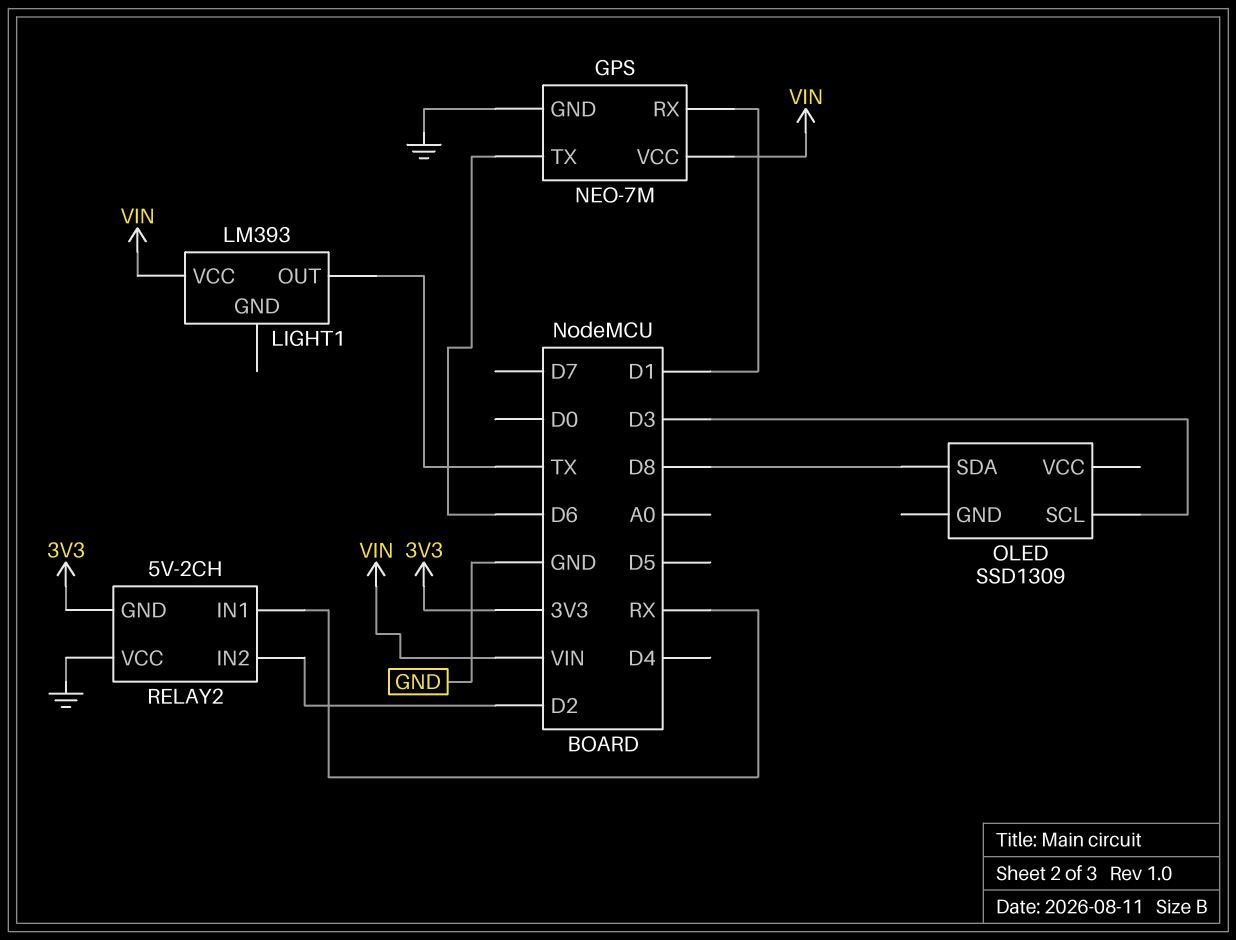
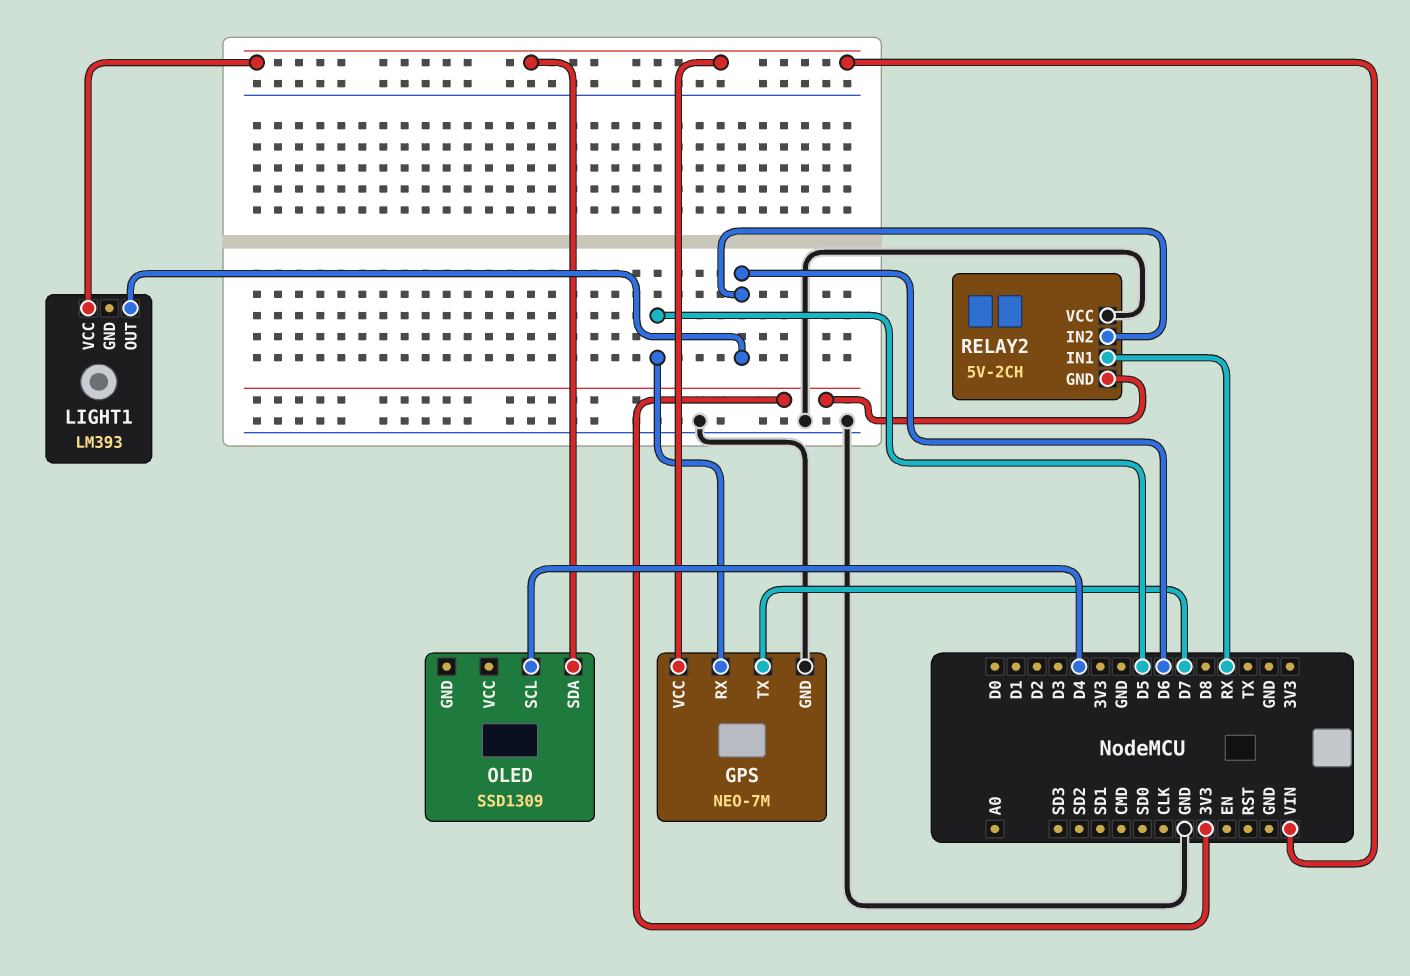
GPS pin RX: D1 -> D5
GPS pin TX: D6 -> D7
LIGHT1 pin OUT: TX -> D6
OLED pin SCL: D3 -> D4
OLED pin SDA: D8 -> VIN
RELAY2 pin IN2: D2 -> D6

